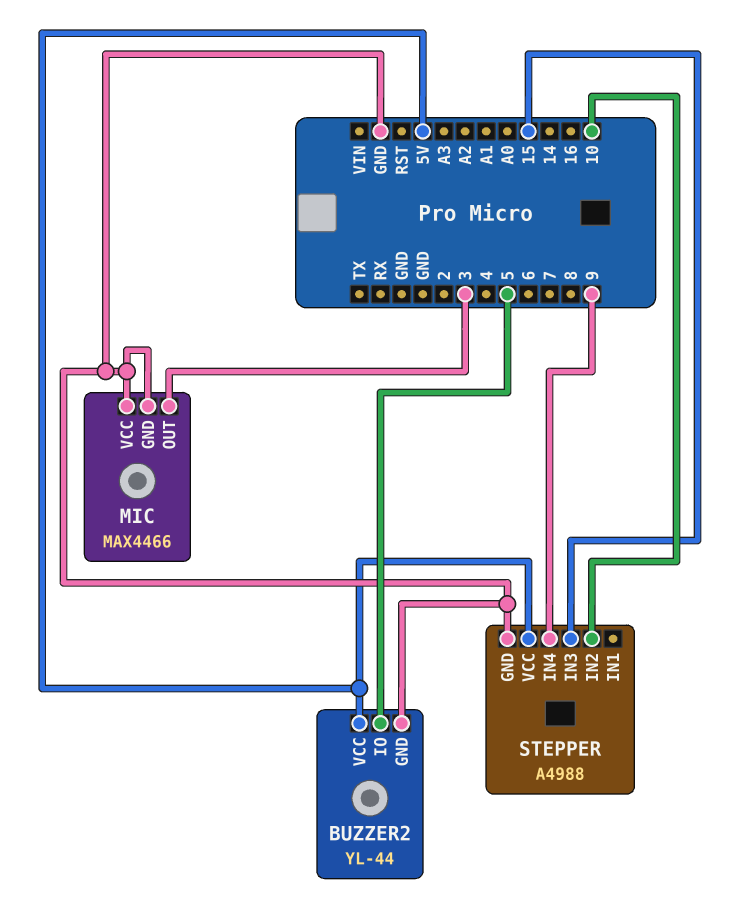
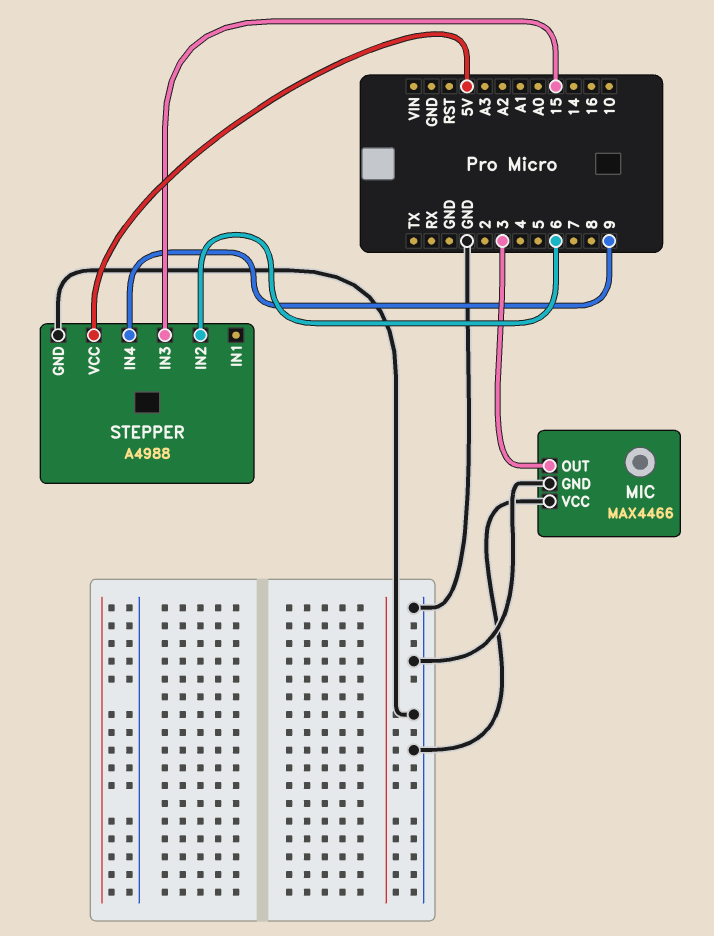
BUZZER2: YL-44 -> none
BUZZER2 pin GND: GND -> none
BUZZER2 pin IO: 5 -> none
BUZZER2 pin VCC: 5V -> none
STEPPER pin IN2: 10 -> 6

